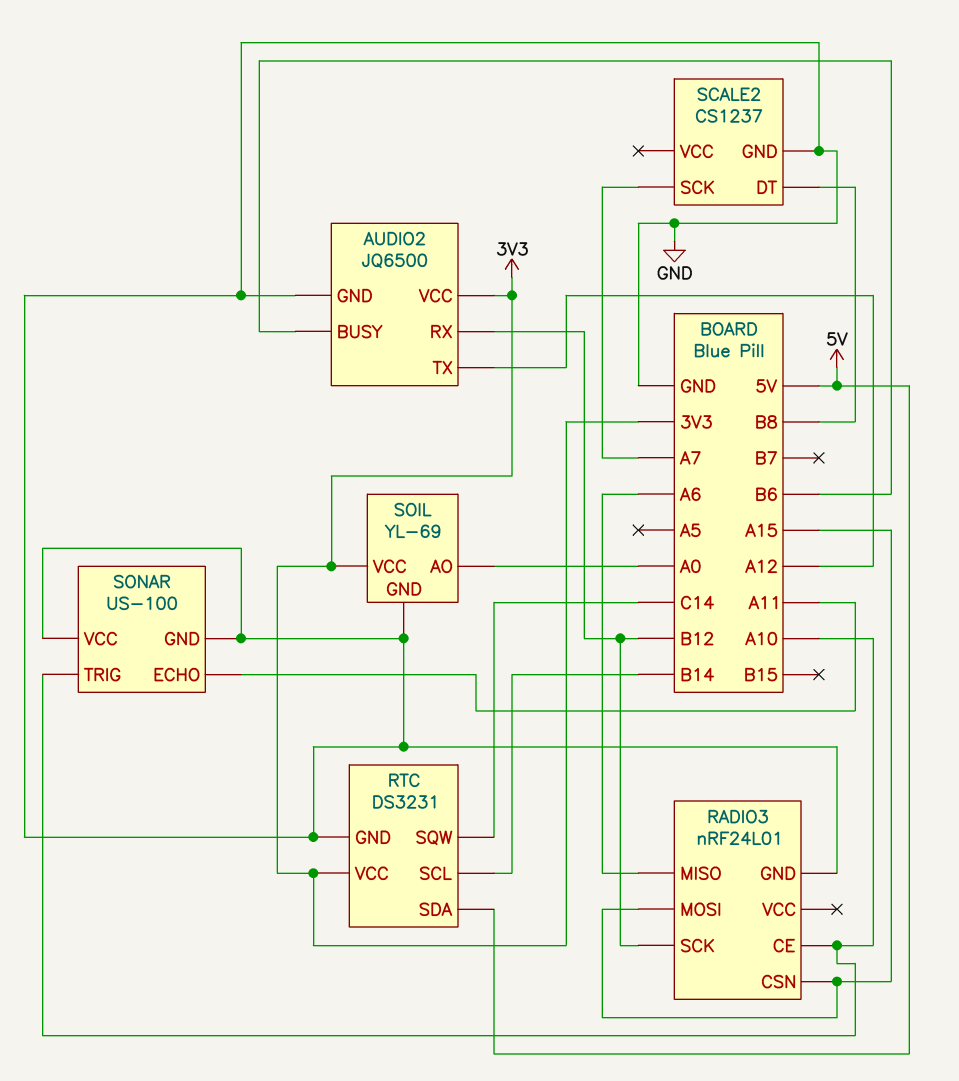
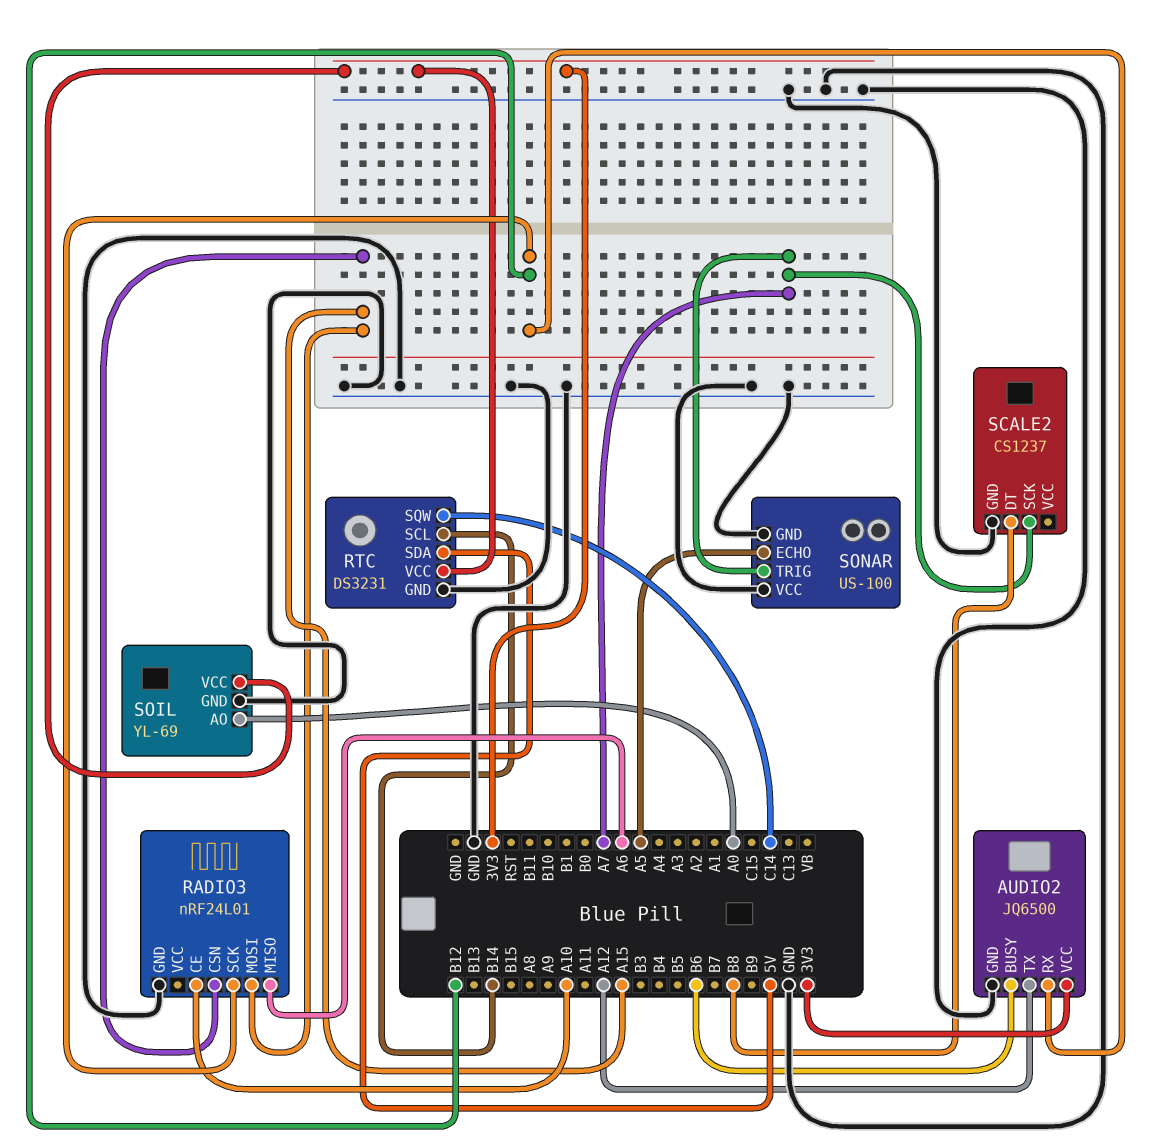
SONAR pin ECHO: A11 -> A5
SONAR pin TRIG: A10 -> A7

